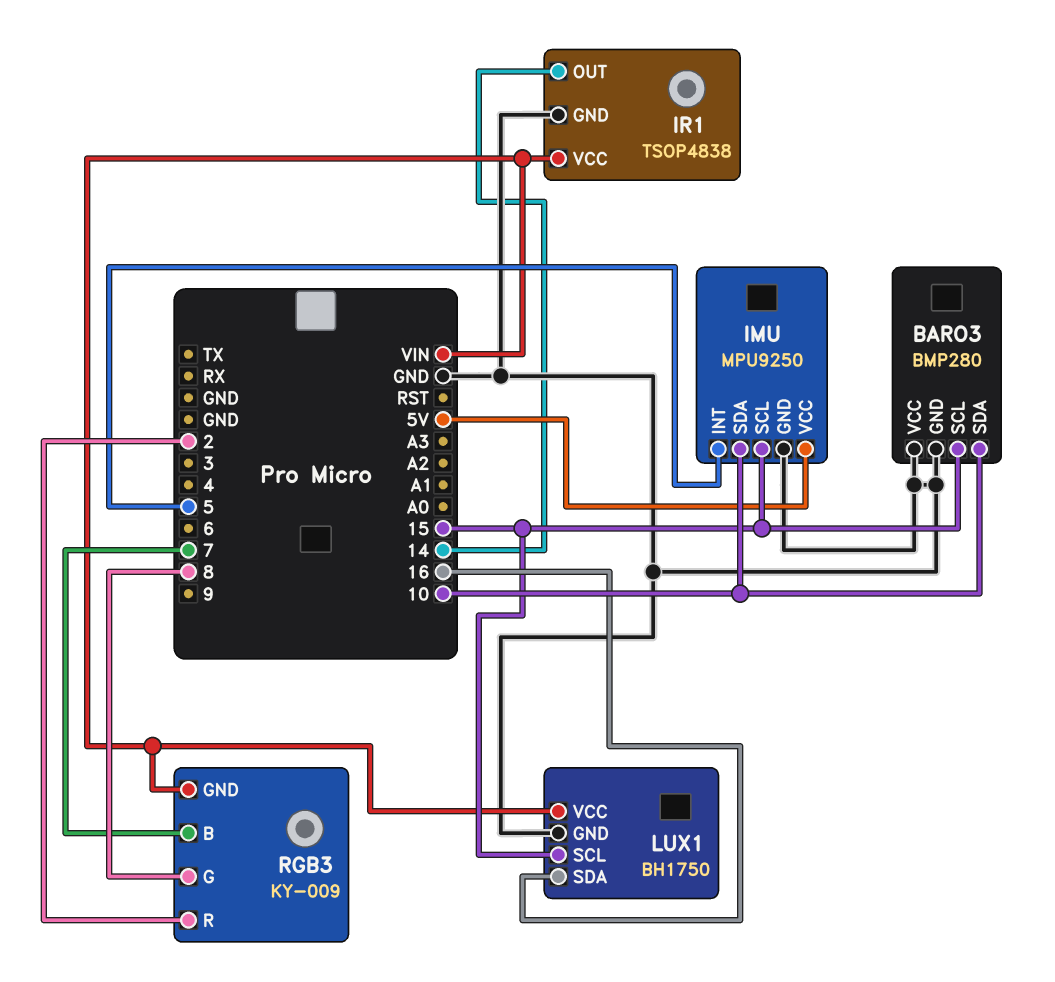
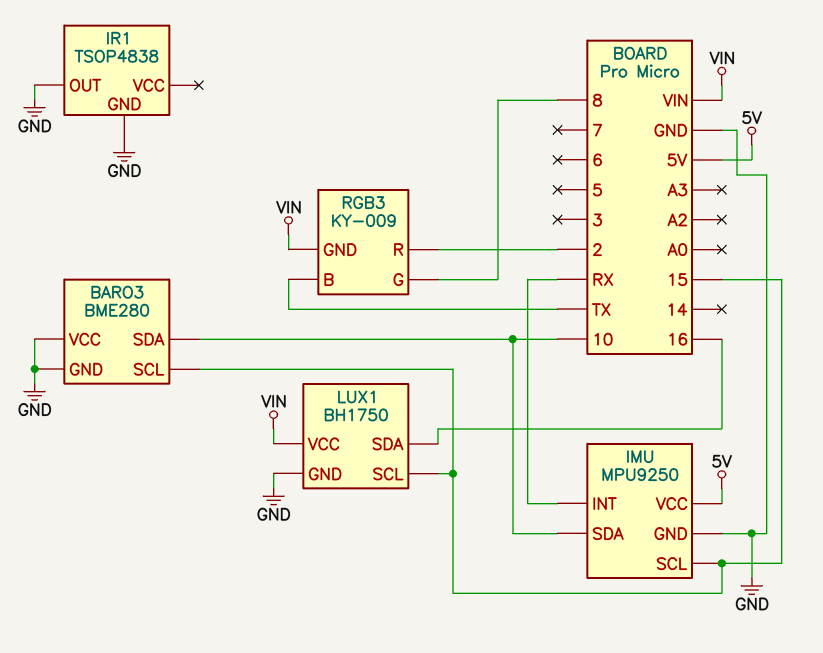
BARO3: BMP280 -> BME280
IMU pin INT: 5 -> RX
IR1 pin OUT: 14 -> GND
IR1 pin VCC: VIN -> none
RGB3 pin B: 7 -> TX

